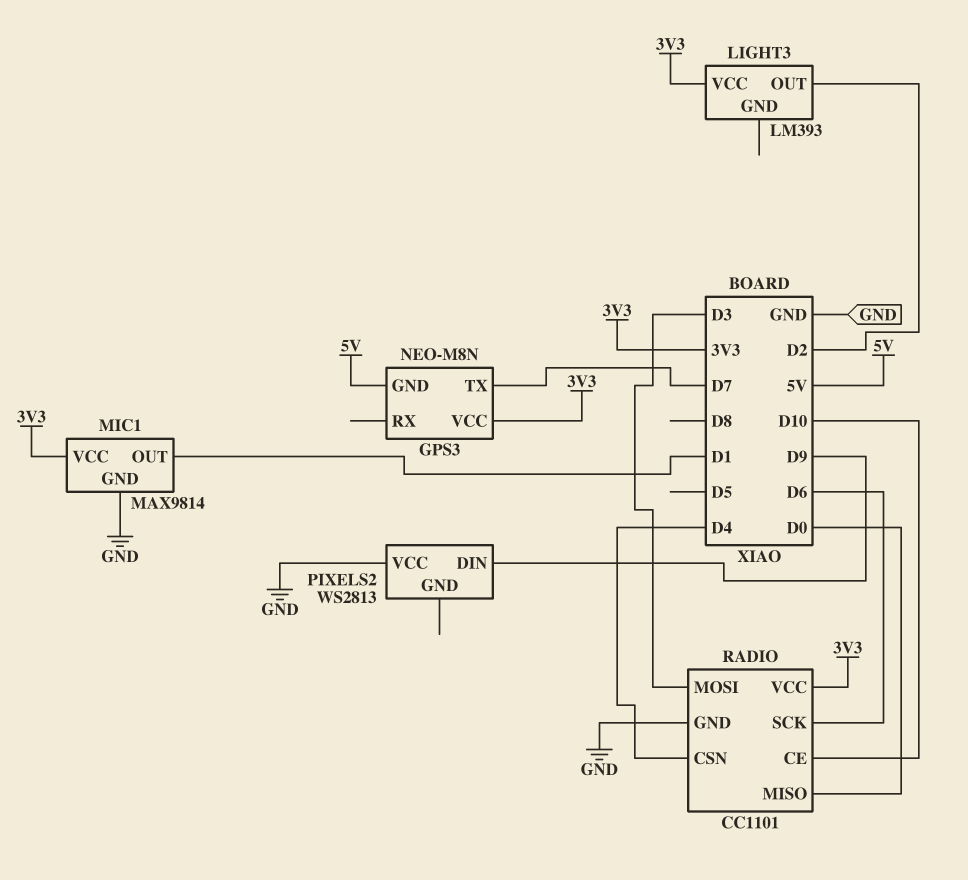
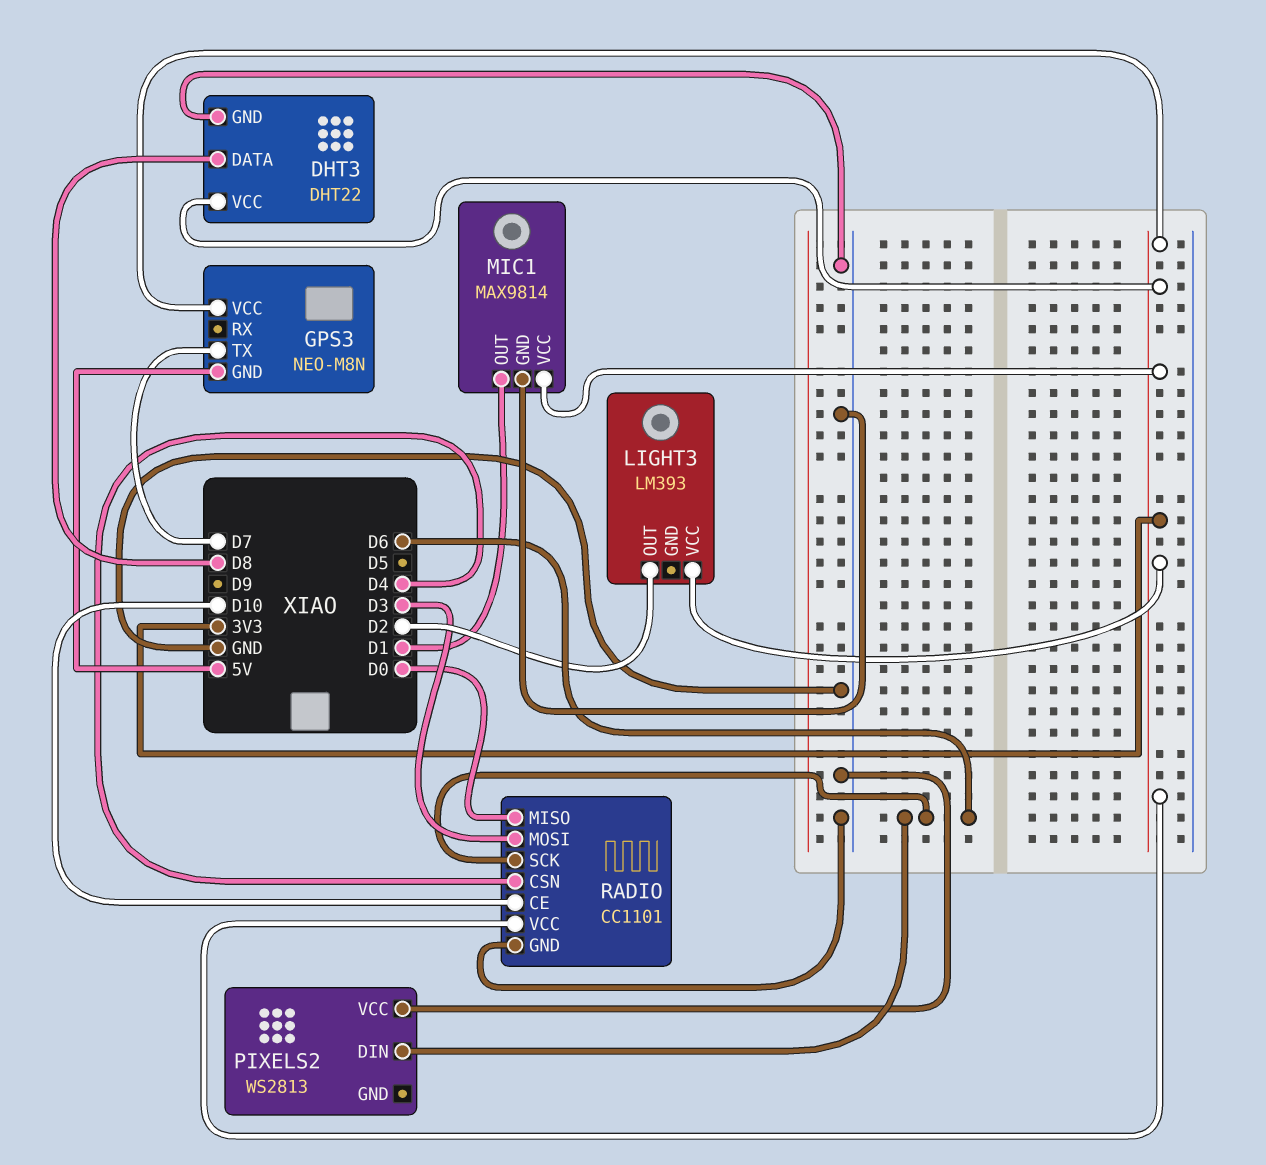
DHT3: none -> DHT22
DHT3 pin DATA: none -> D8
DHT3 pin GND: none -> GND
DHT3 pin VCC: none -> 3V3
PIXELS2 pin DIN: D9 -> D6

